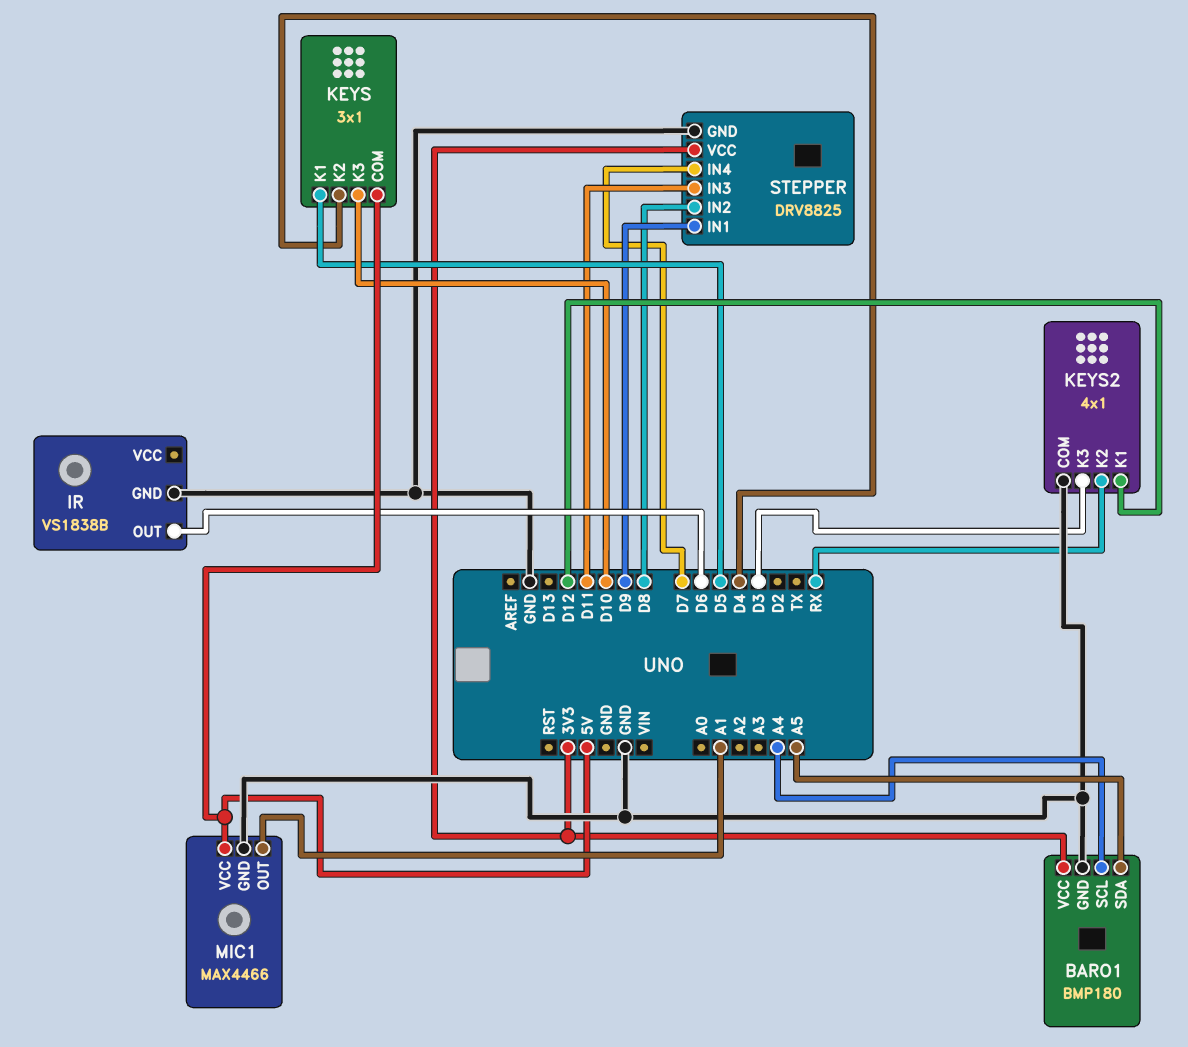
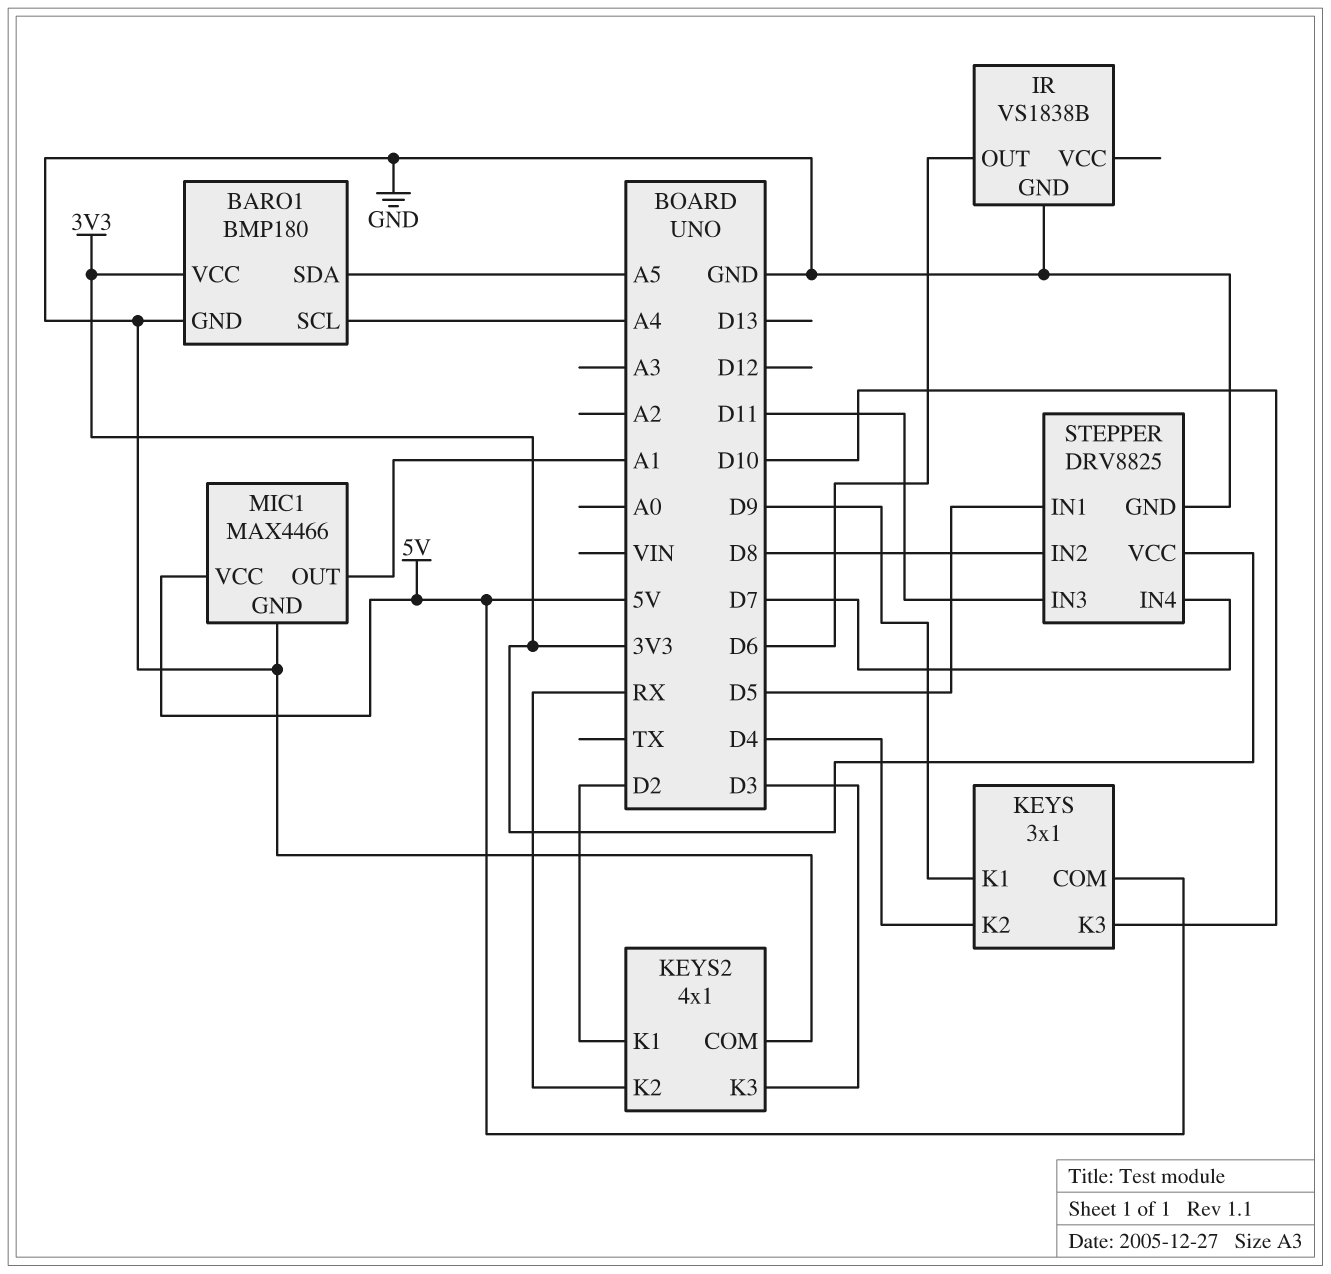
KEYS pin K1: D5 -> D9
KEYS2 pin K1: D12 -> D2
STEPPER pin IN1: D9 -> D5

